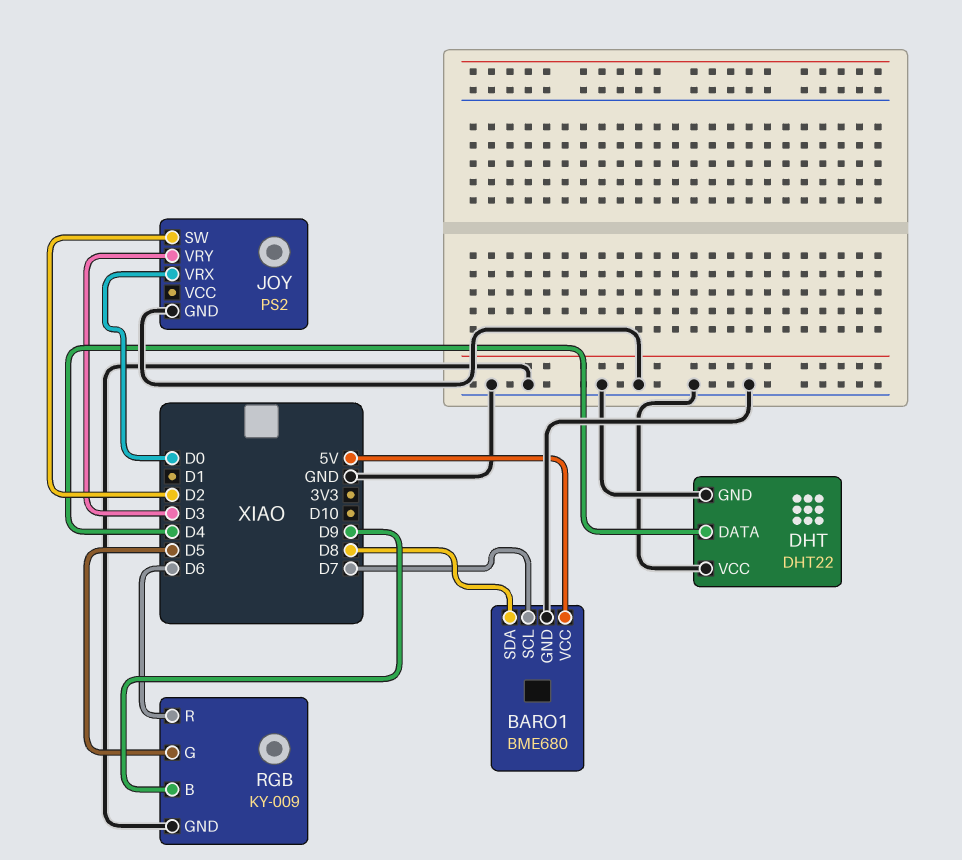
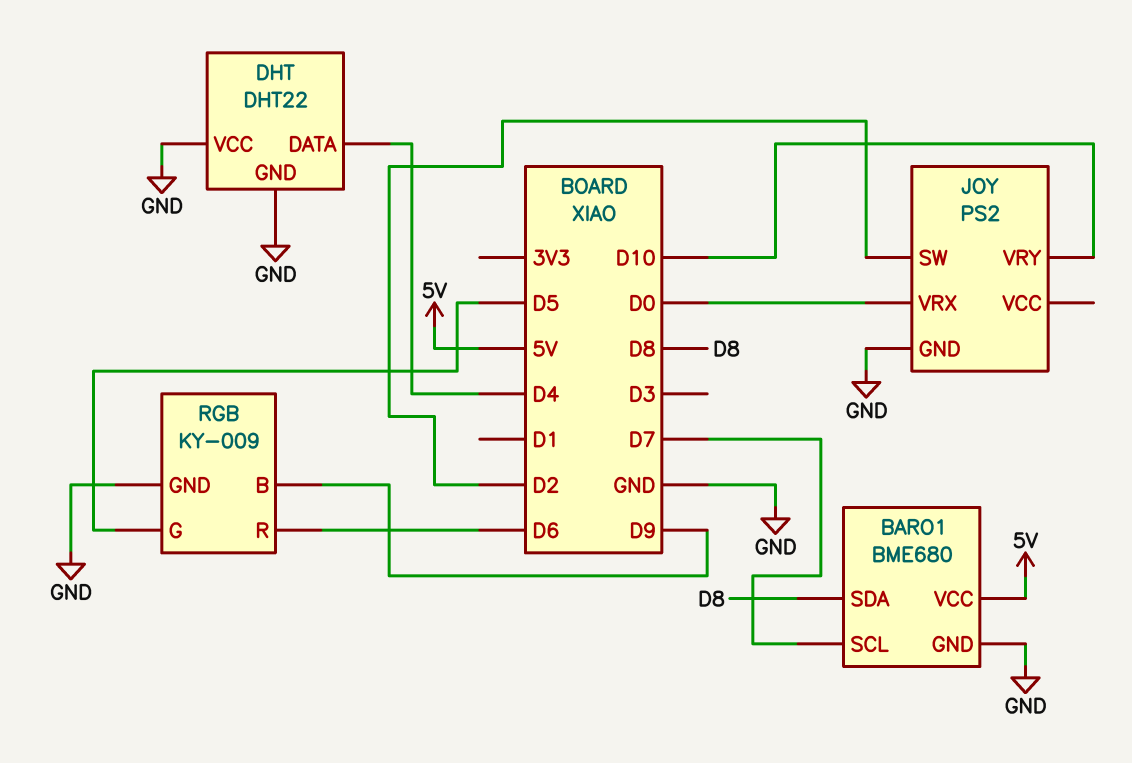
JOY pin VRY: D3 -> D10

